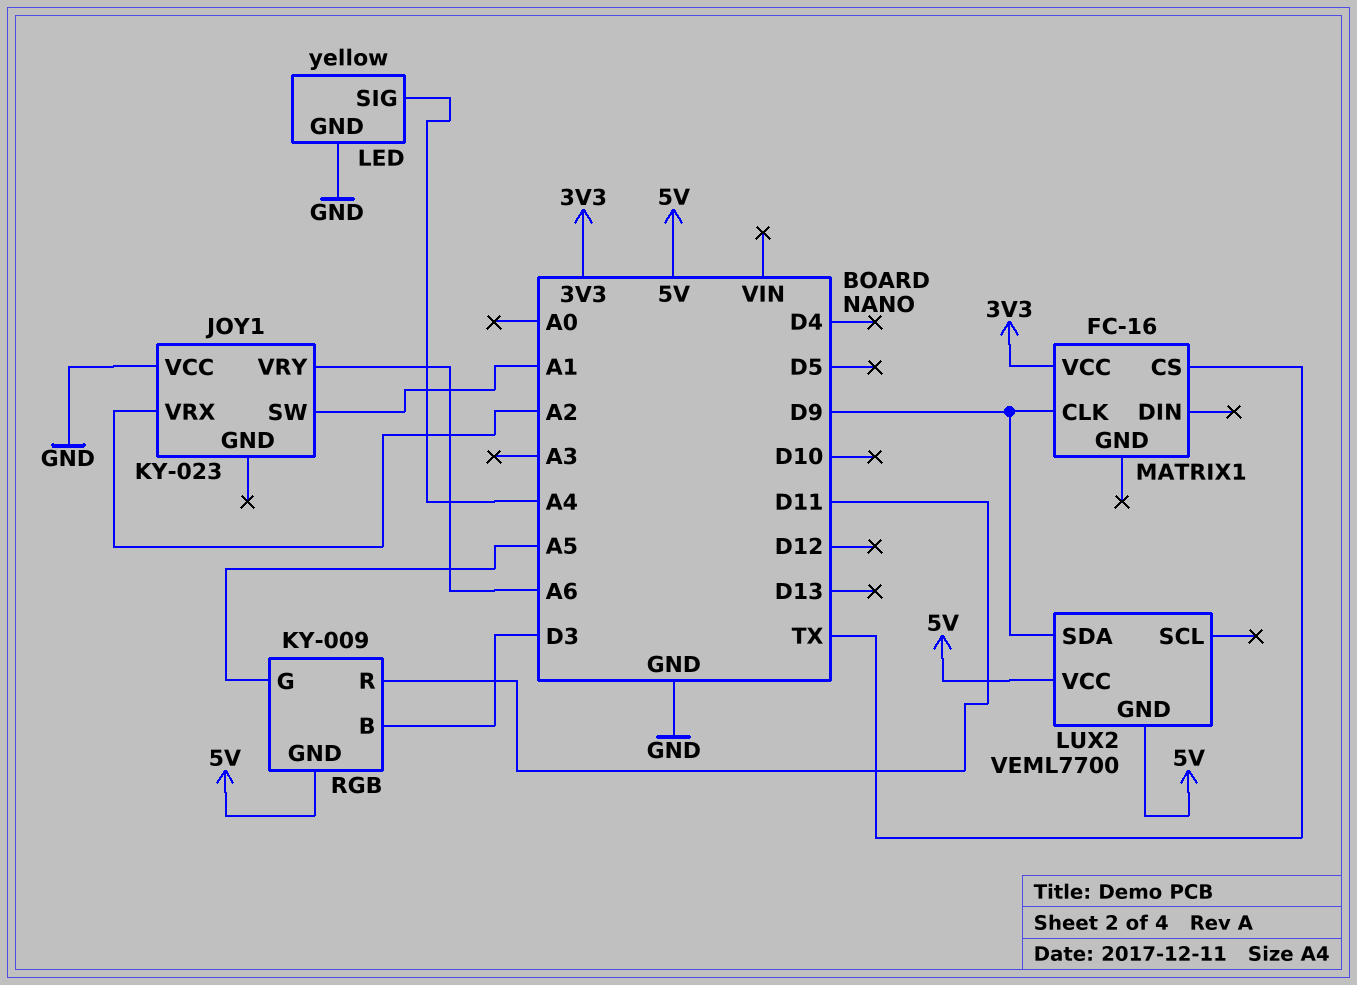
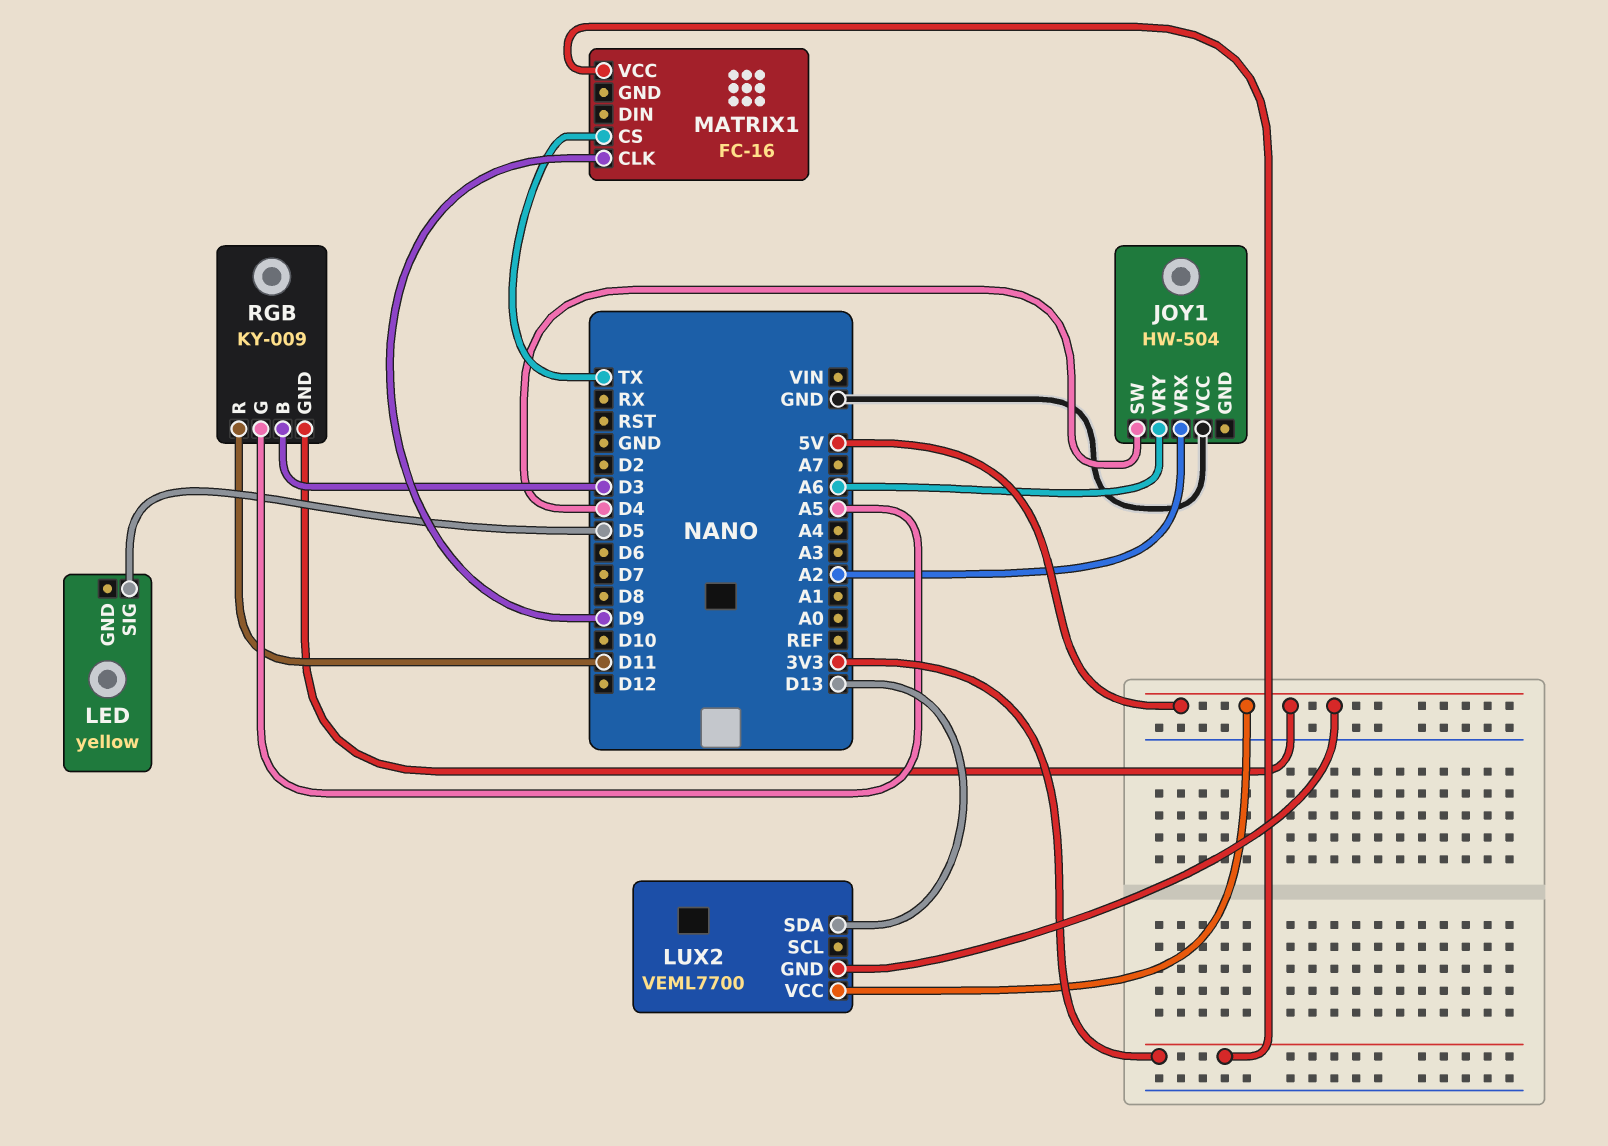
JOY1: KY-023 -> HW-504
JOY1 pin SW: A1 -> D4
LED pin GND: GND -> none
LED pin SIG: A4 -> D5
LUX2 pin SDA: D9 -> D13

